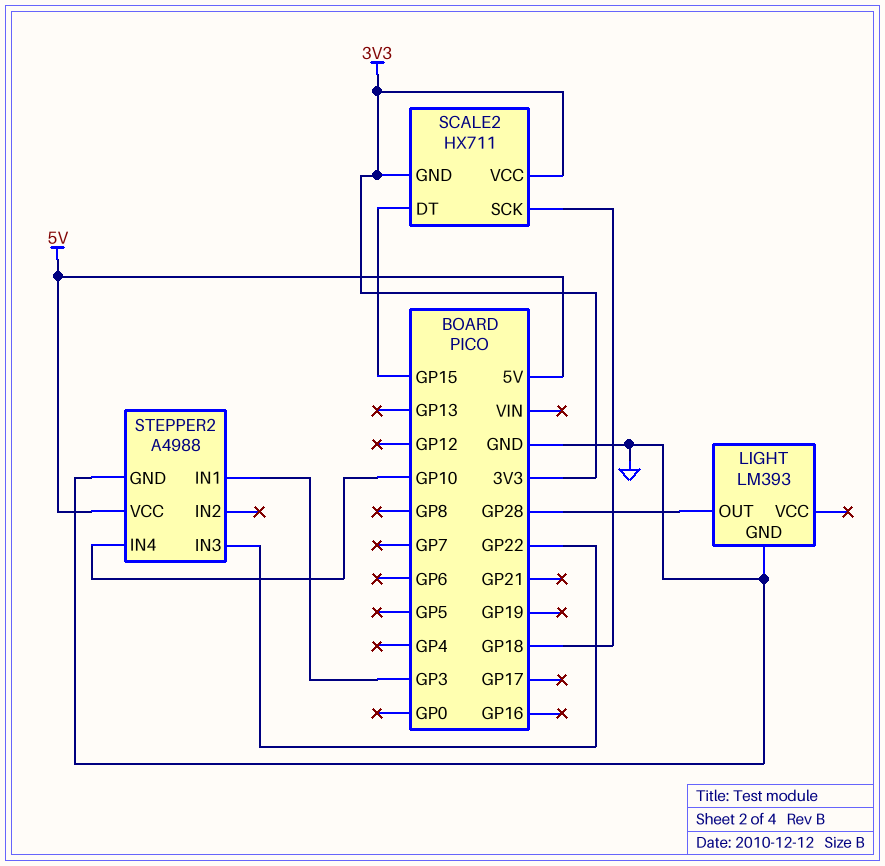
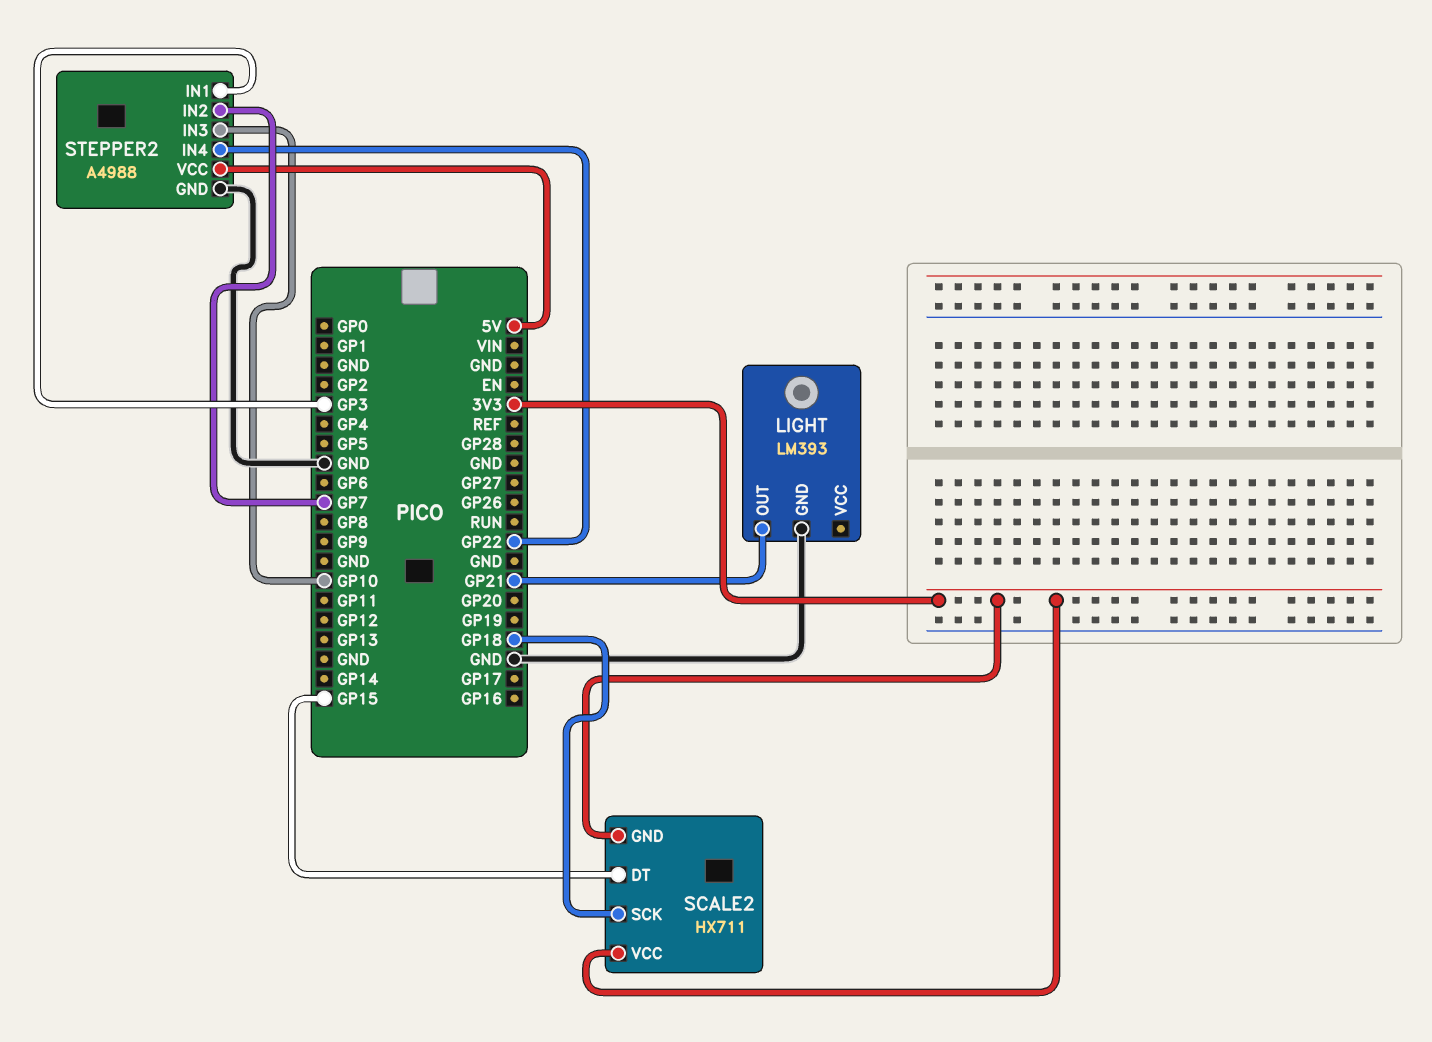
LIGHT pin OUT: GP28 -> GP21
STEPPER2 pin IN2: none -> GP7
STEPPER2 pin IN3: GP22 -> GP10
STEPPER2 pin IN4: GP10 -> GP22

